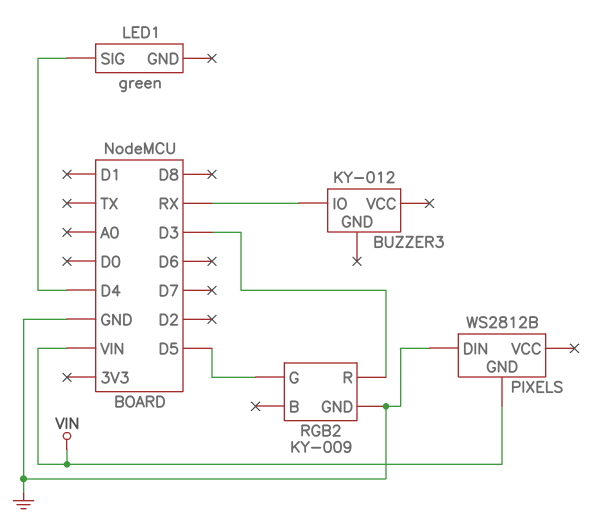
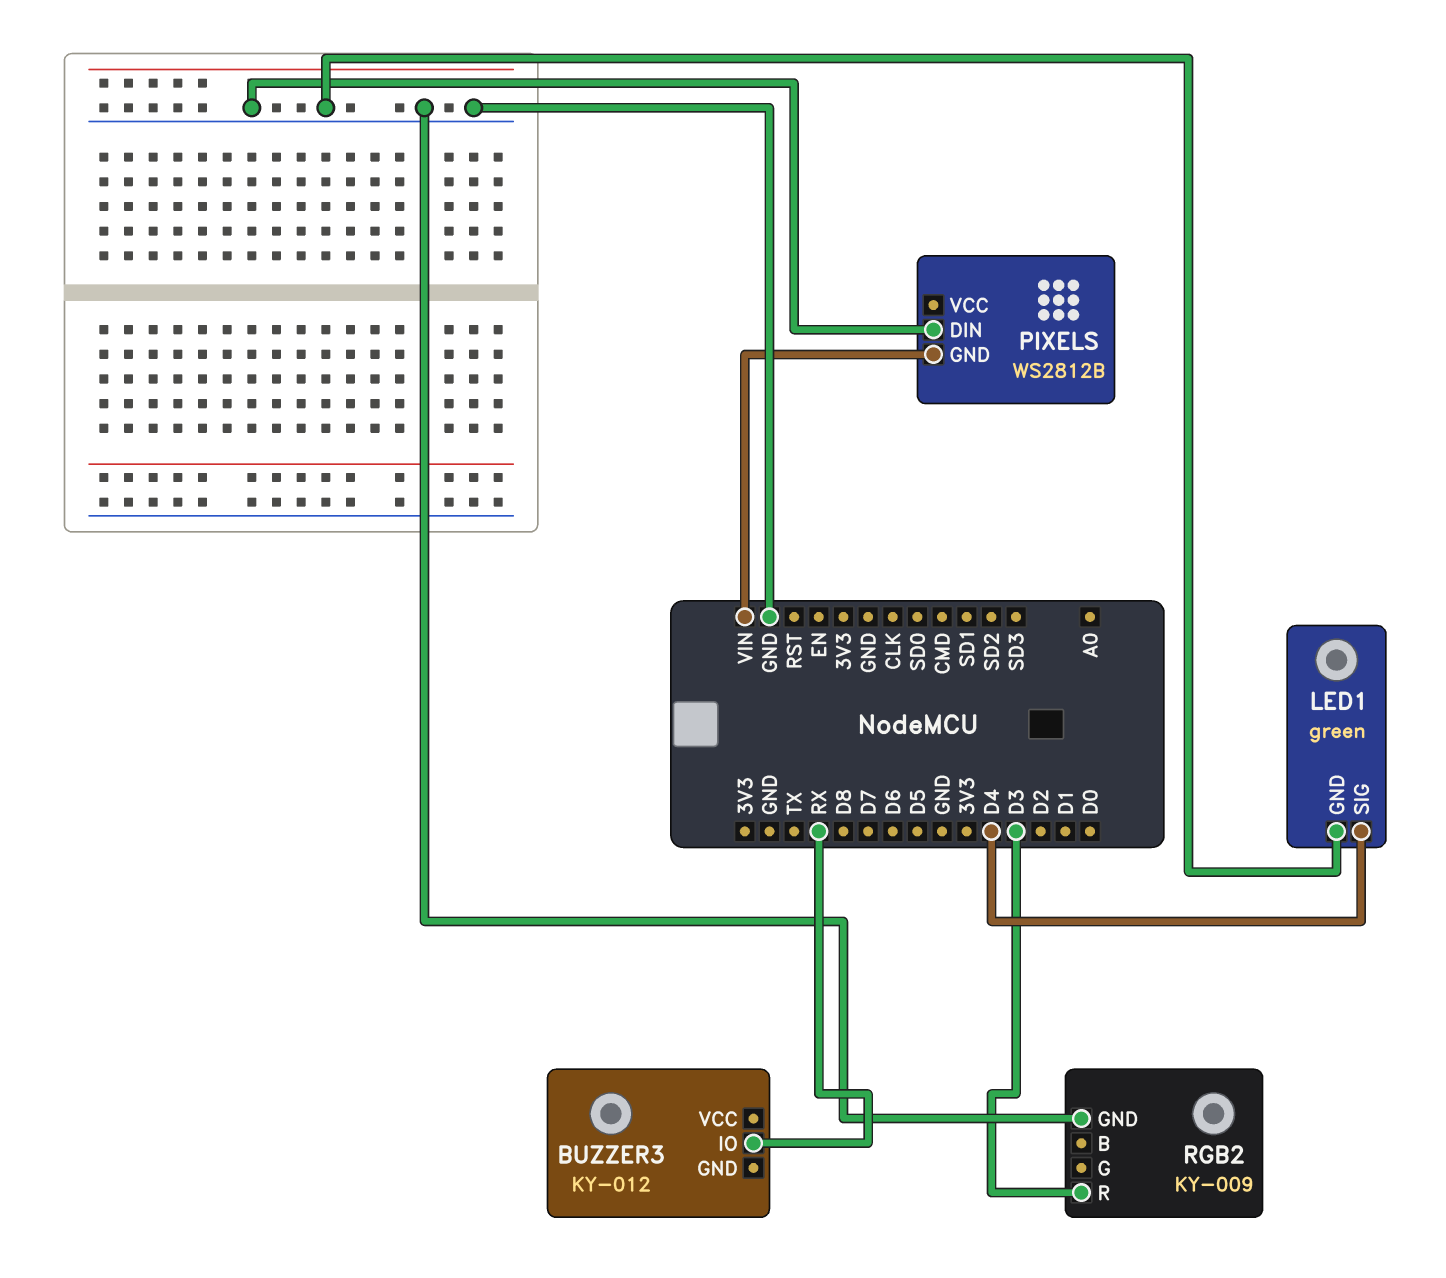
LED1 pin GND: none -> GND
RGB2 pin G: D5 -> none

